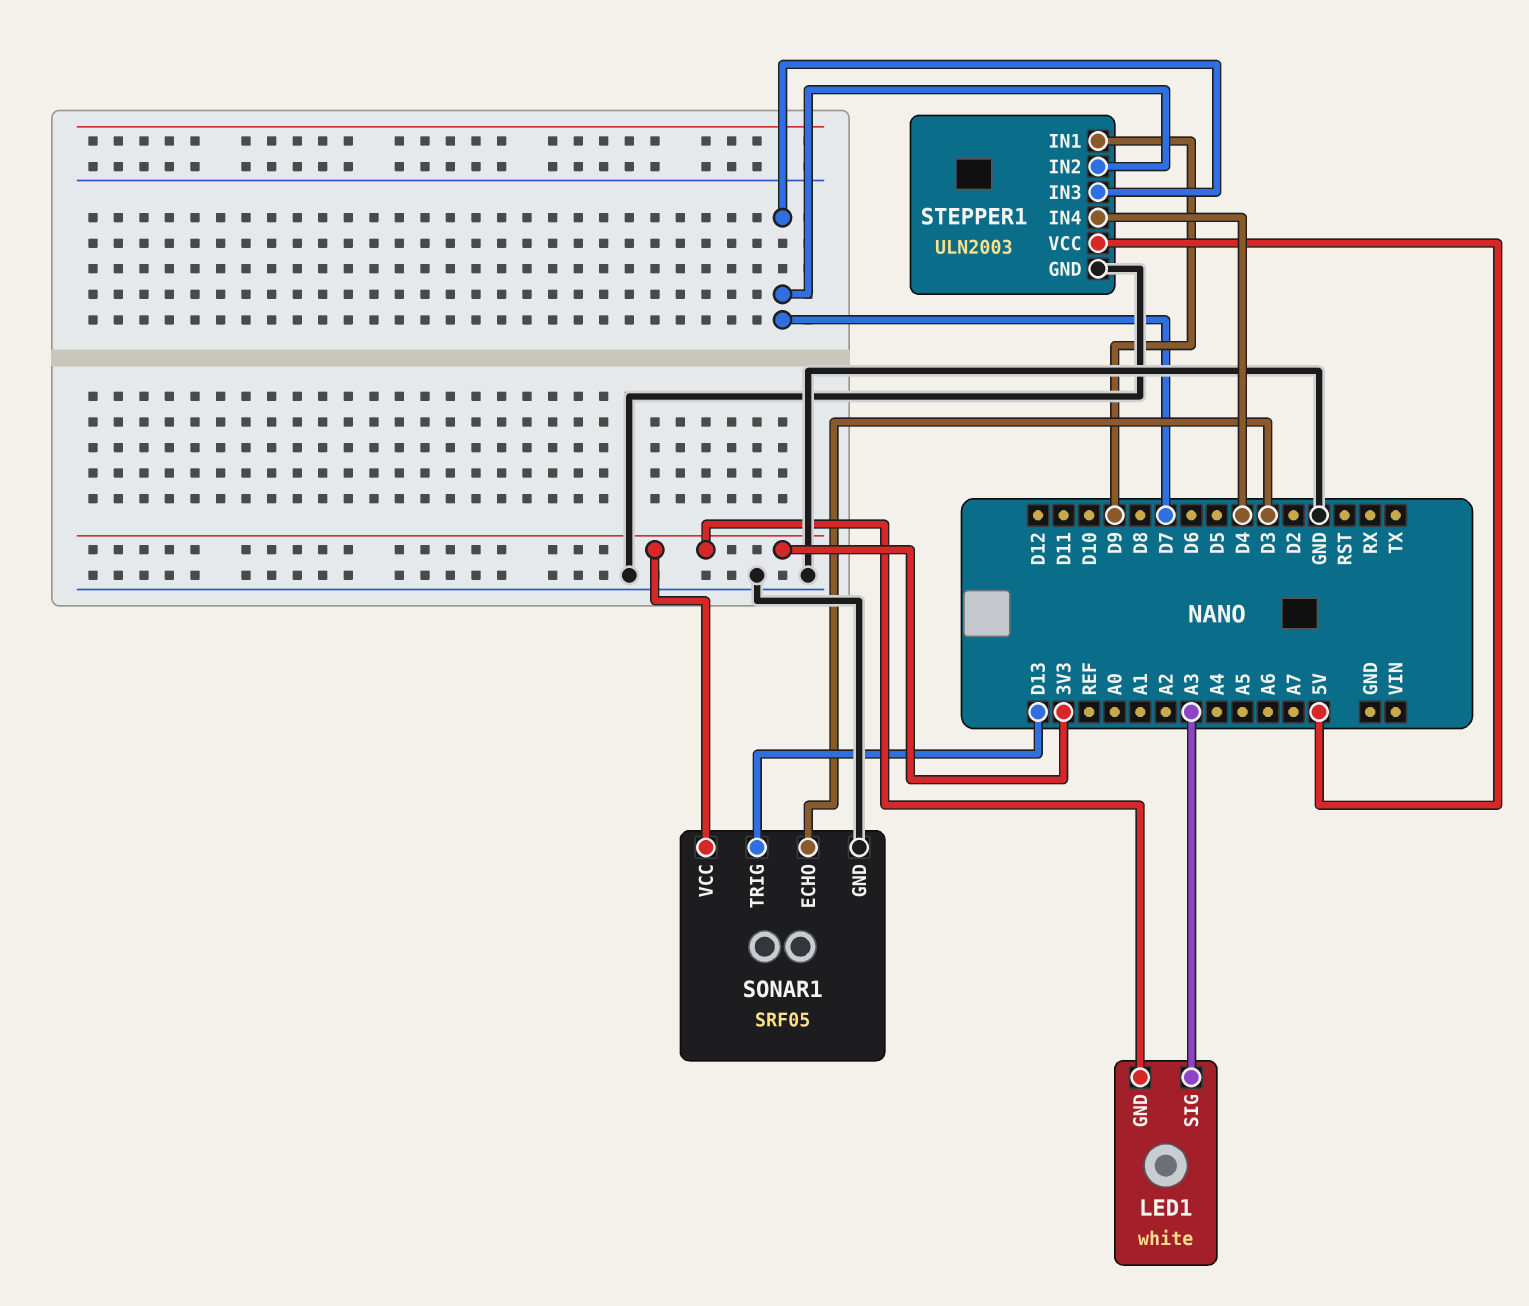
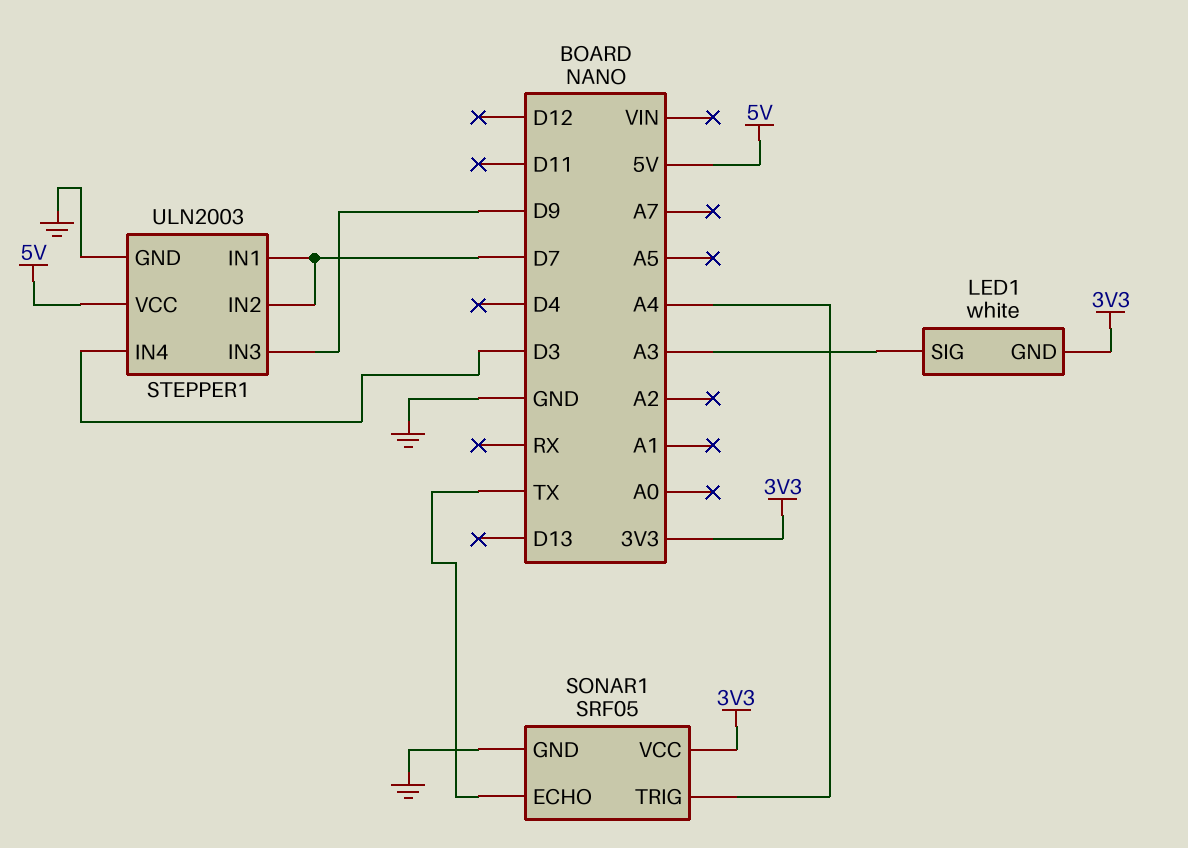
SONAR1 pin ECHO: D3 -> TX
SONAR1 pin TRIG: D13 -> A4
STEPPER1 pin IN1: D9 -> D7
STEPPER1 pin IN3: D7 -> D9
STEPPER1 pin IN4: D4 -> D3

